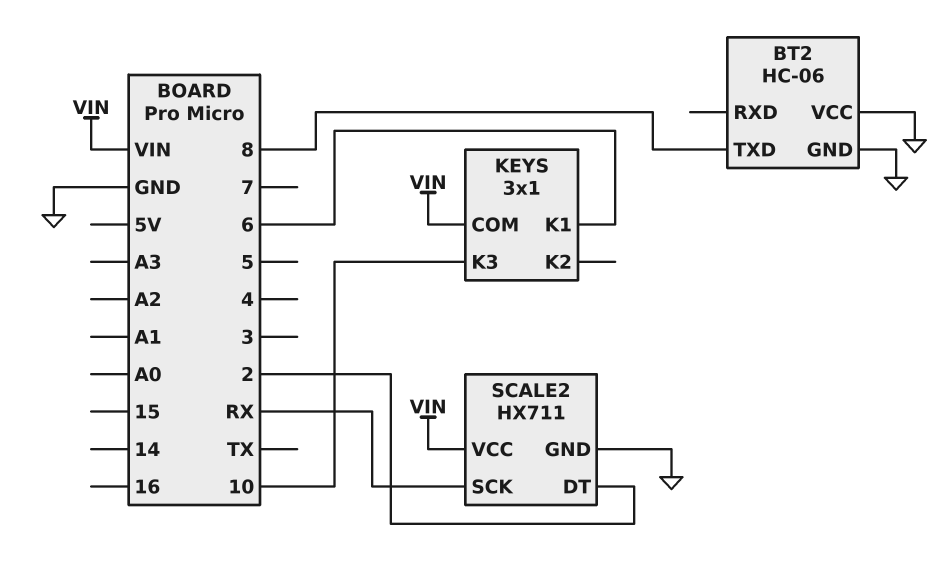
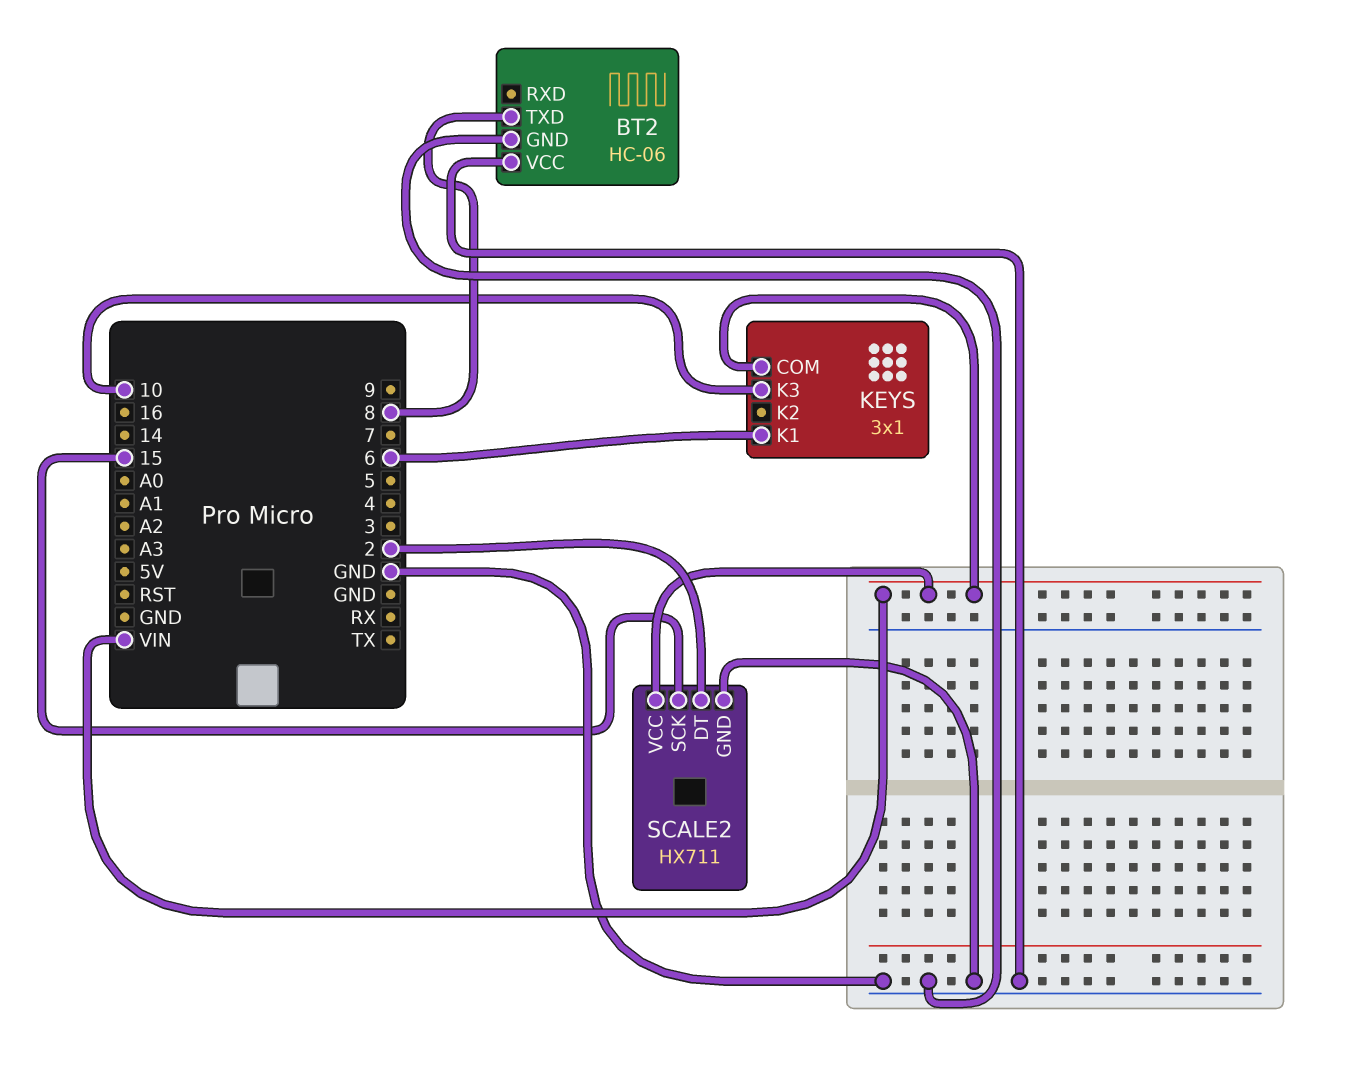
SCALE2 pin SCK: RX -> 15

